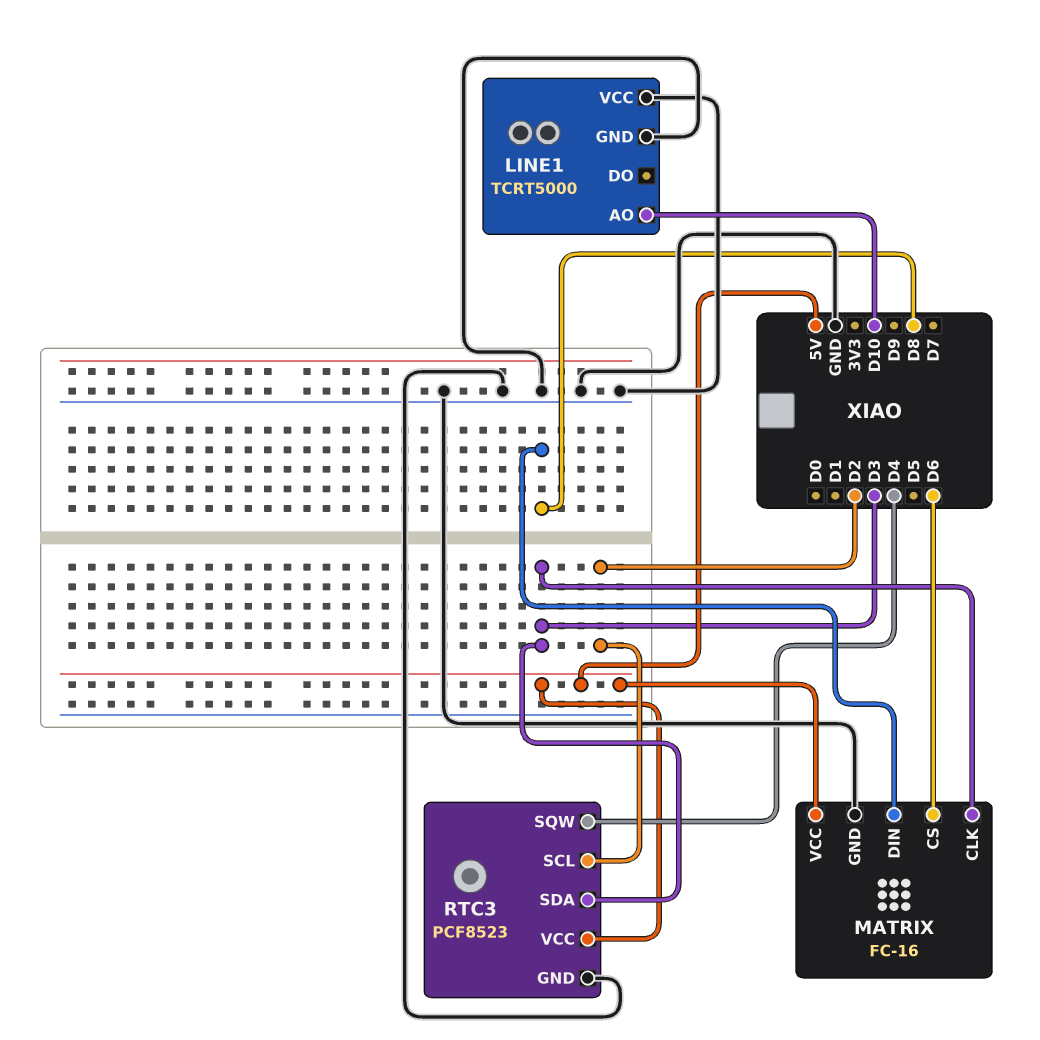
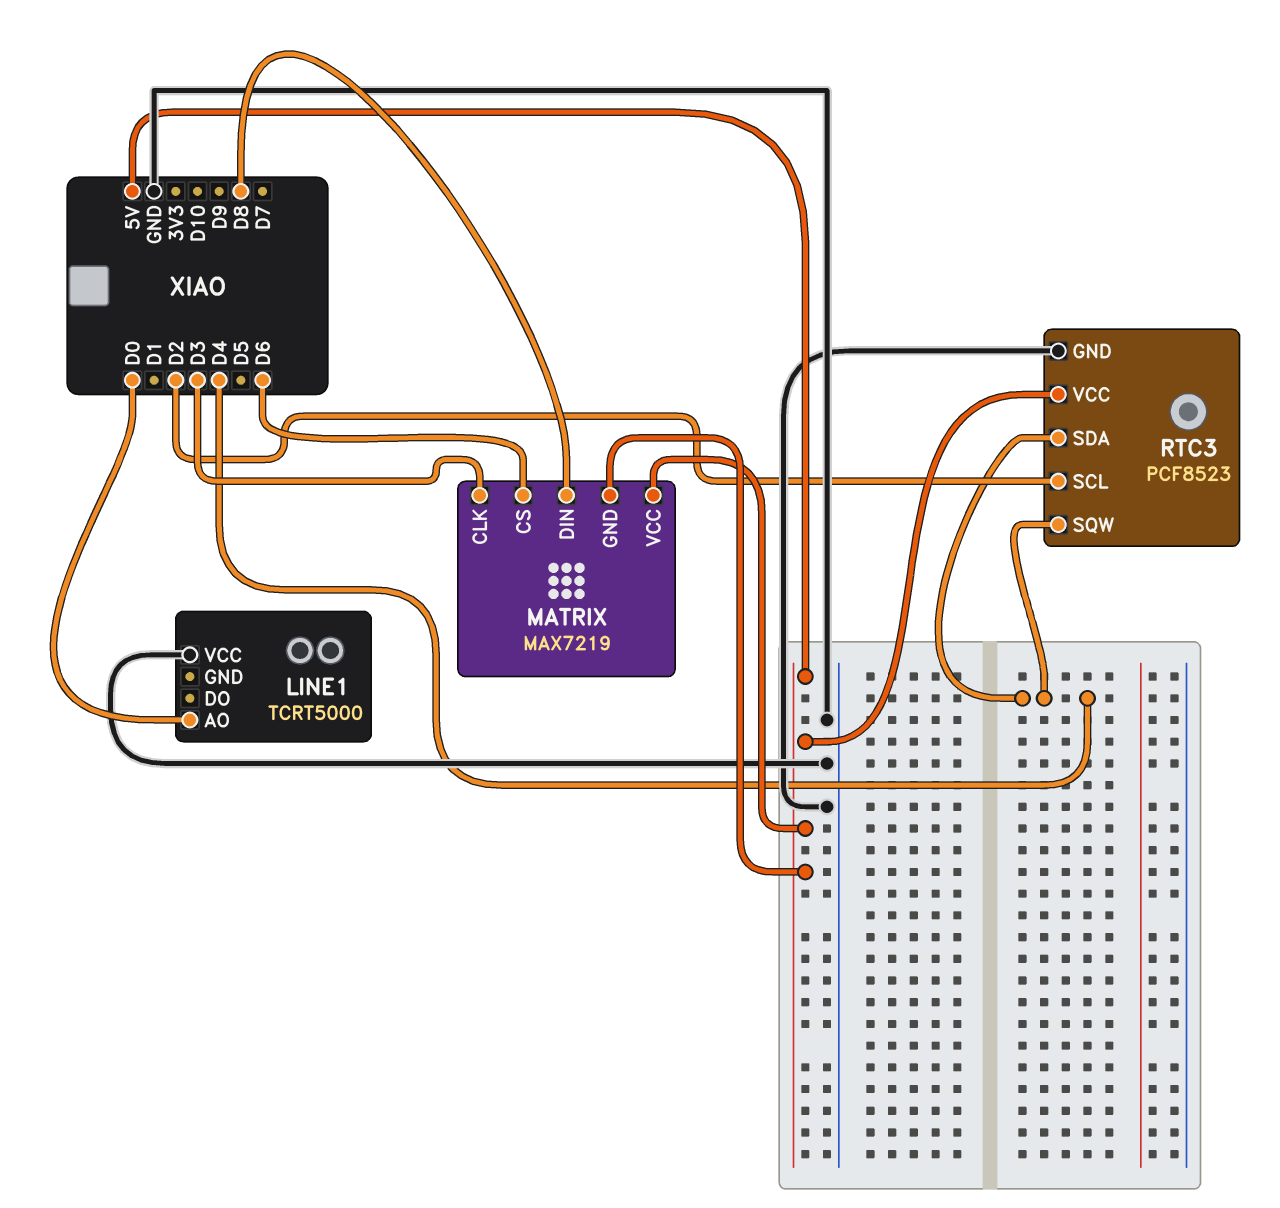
LINE1 pin AO: D10 -> D0
LINE1 pin GND: GND -> none
MATRIX: FC-16 -> MAX7219
MATRIX pin GND: GND -> 5V
RTC3 pin SDA: D3 -> D4

